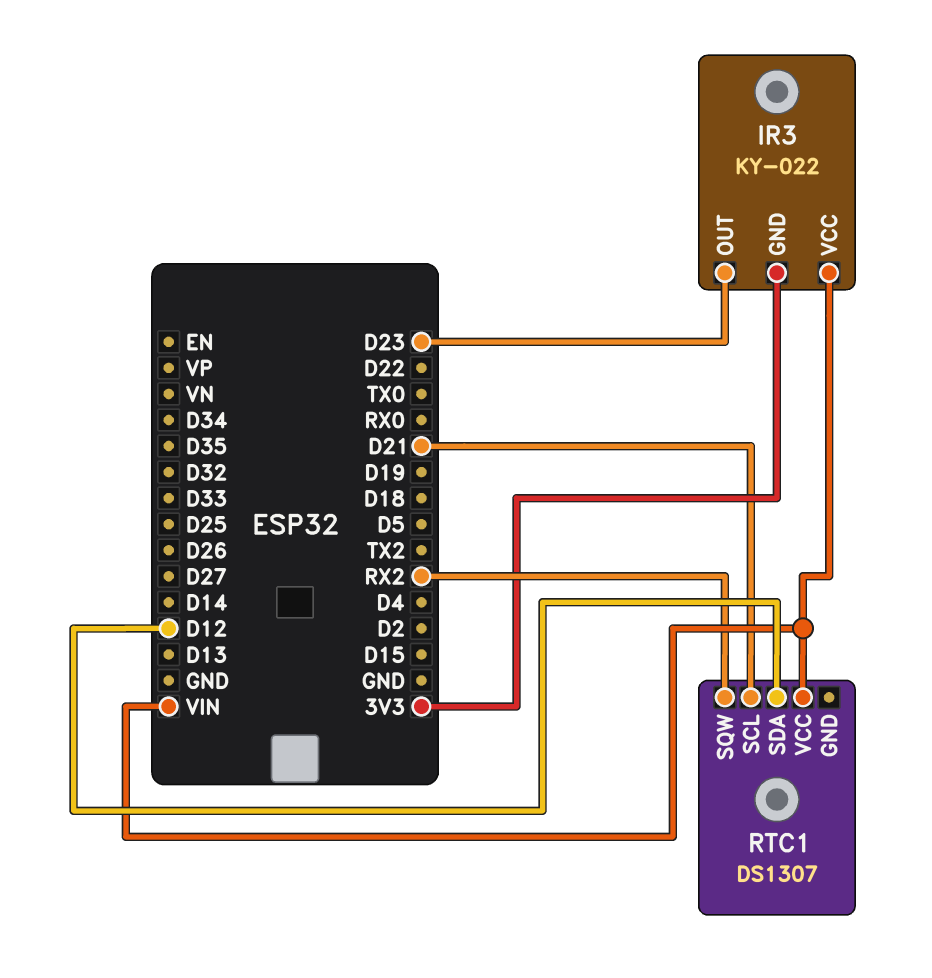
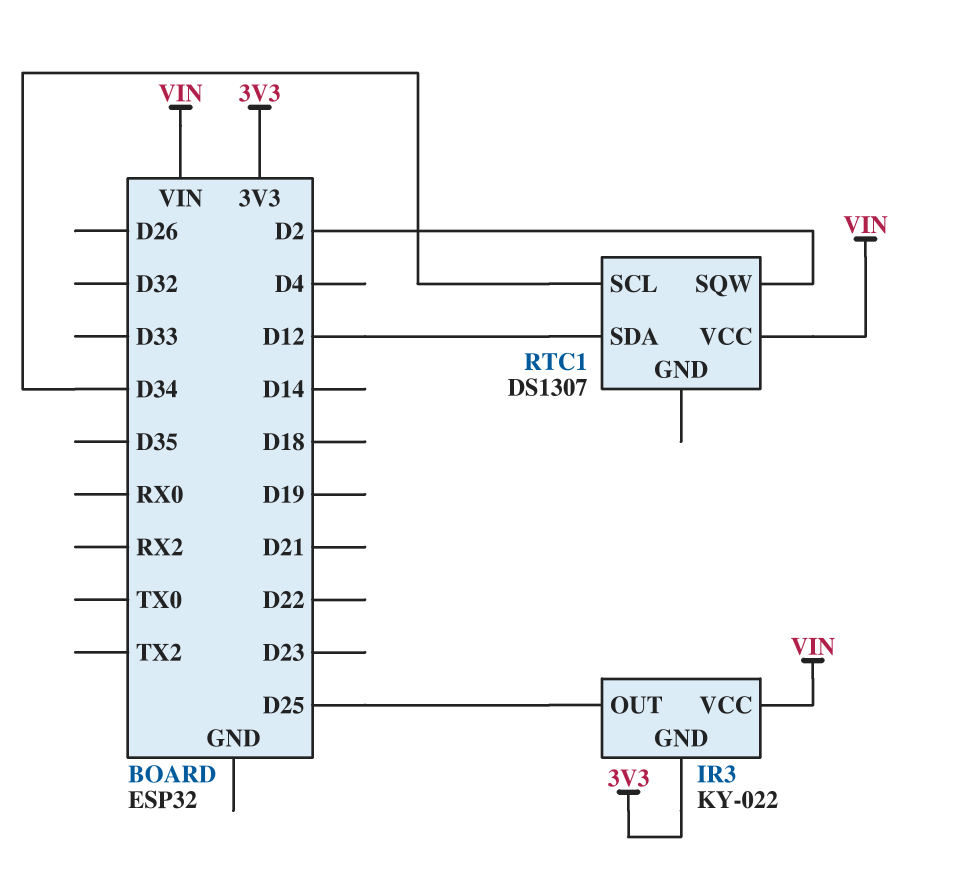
IR3 pin OUT: D23 -> D25
RTC1 pin SCL: D21 -> D34
RTC1 pin SQW: RX2 -> D2

